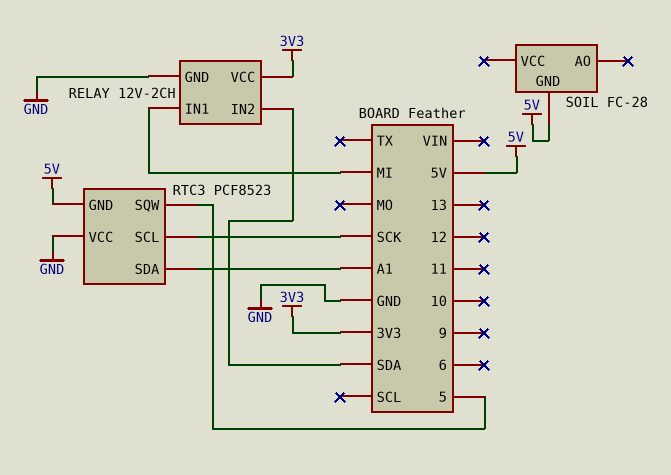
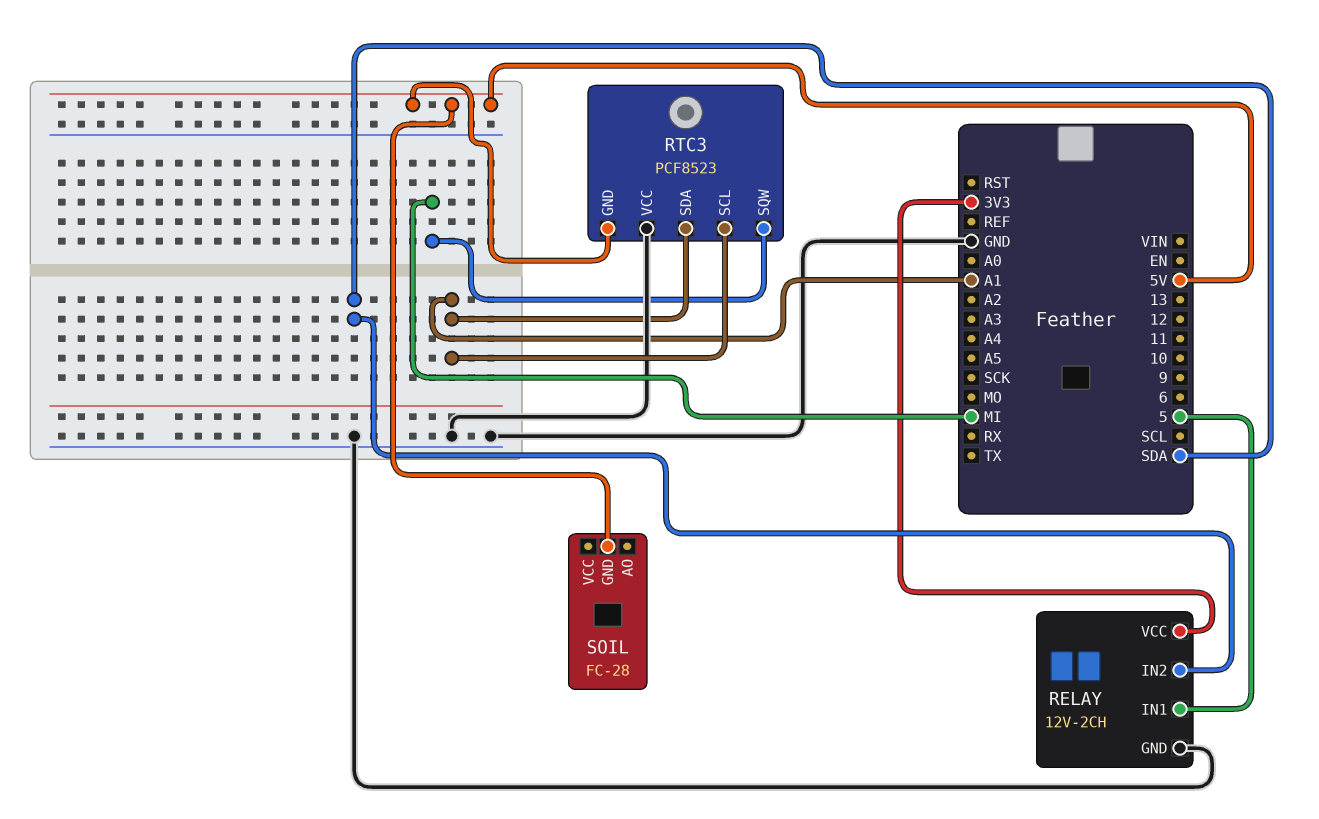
RELAY pin IN1: MI -> 5
RTC3 pin SCL: SCK -> A1
RTC3 pin SQW: 5 -> MI

